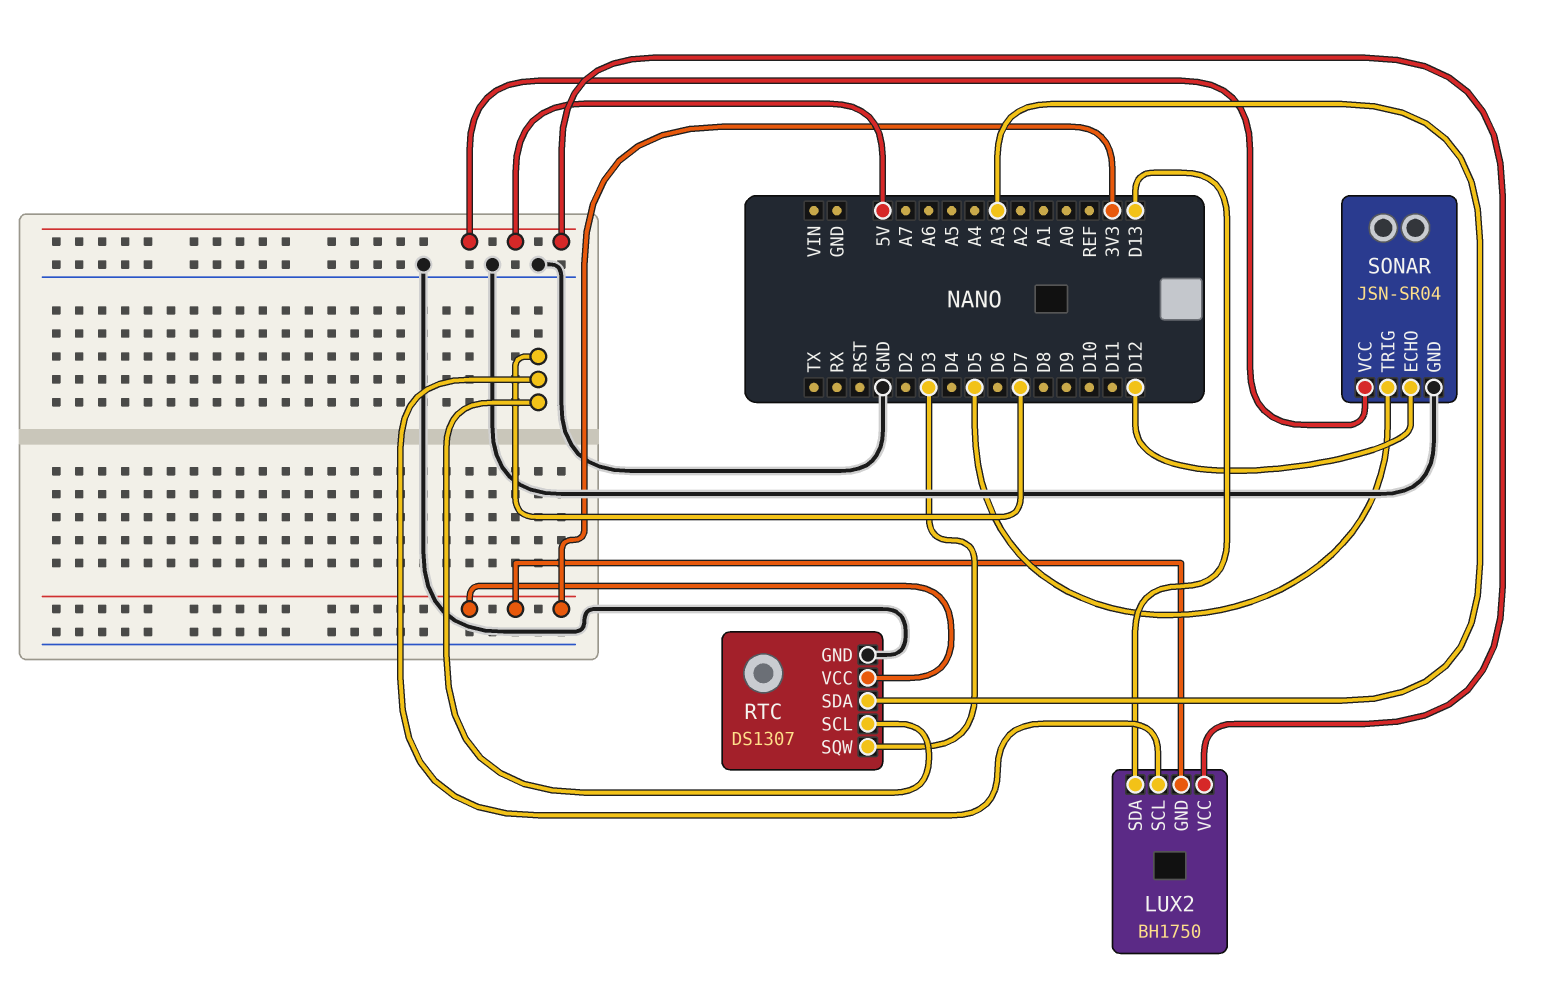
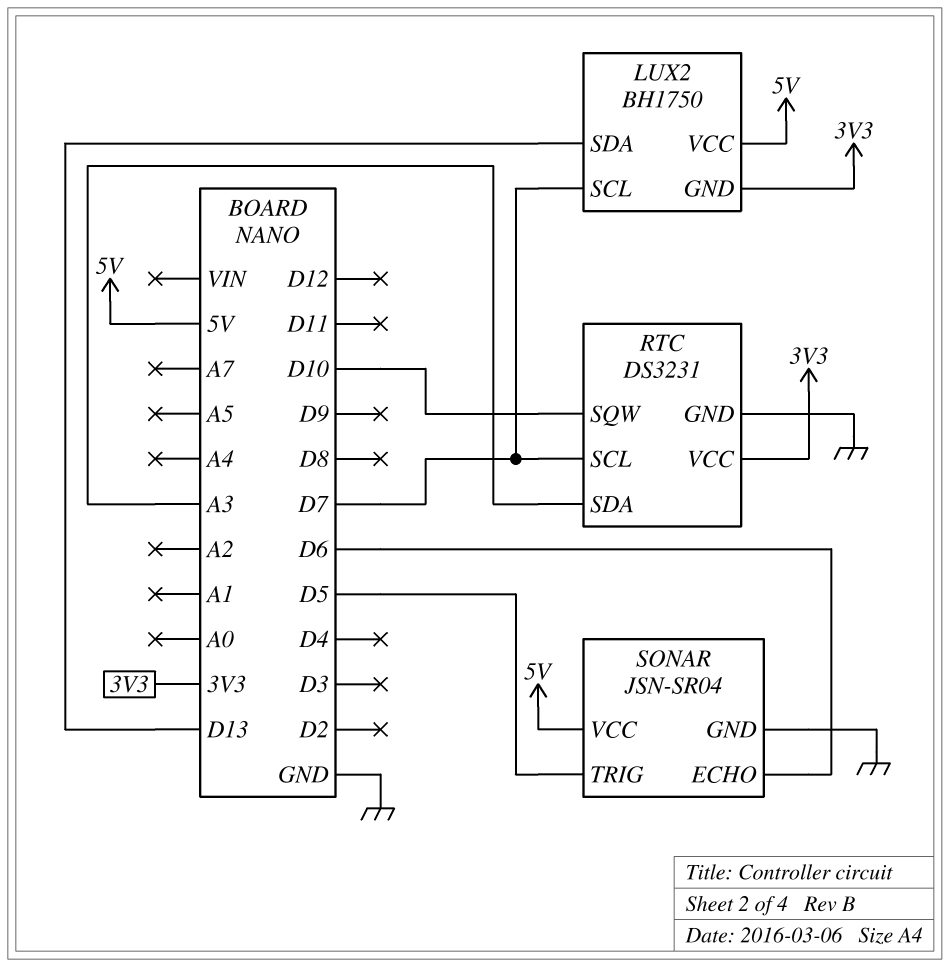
RTC: DS1307 -> DS3231
RTC pin SQW: D3 -> D10
SONAR pin ECHO: D12 -> D6

